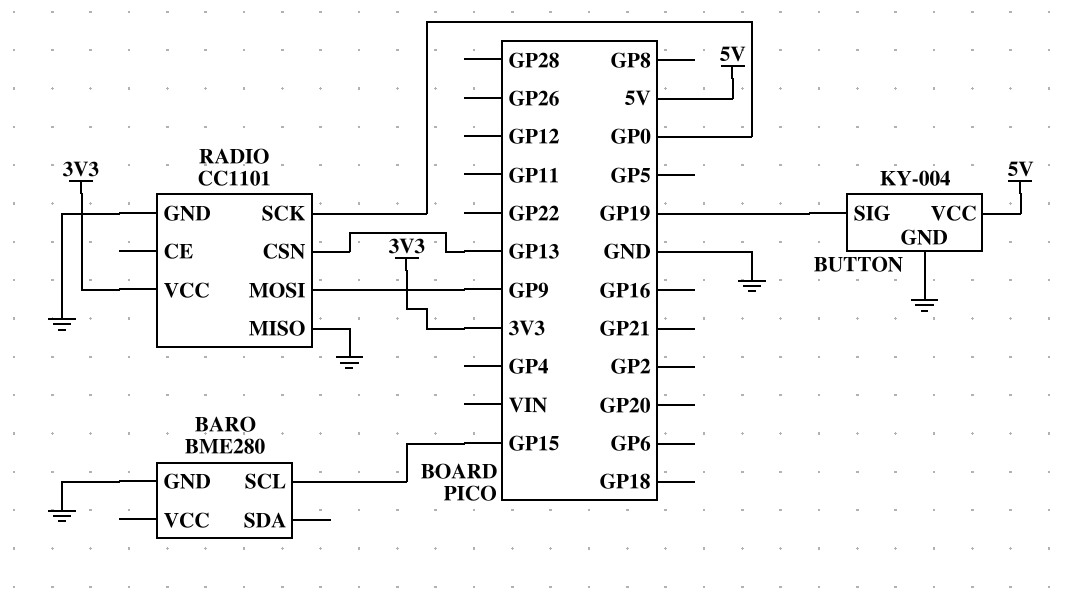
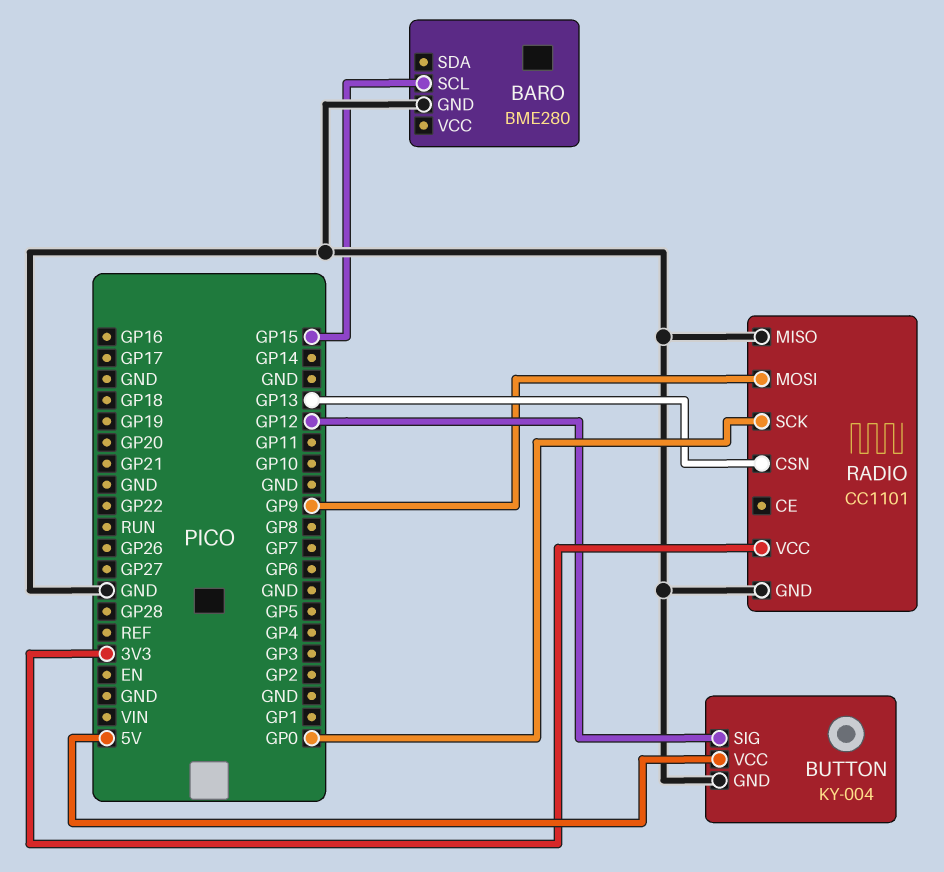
BUTTON pin SIG: GP19 -> GP12

